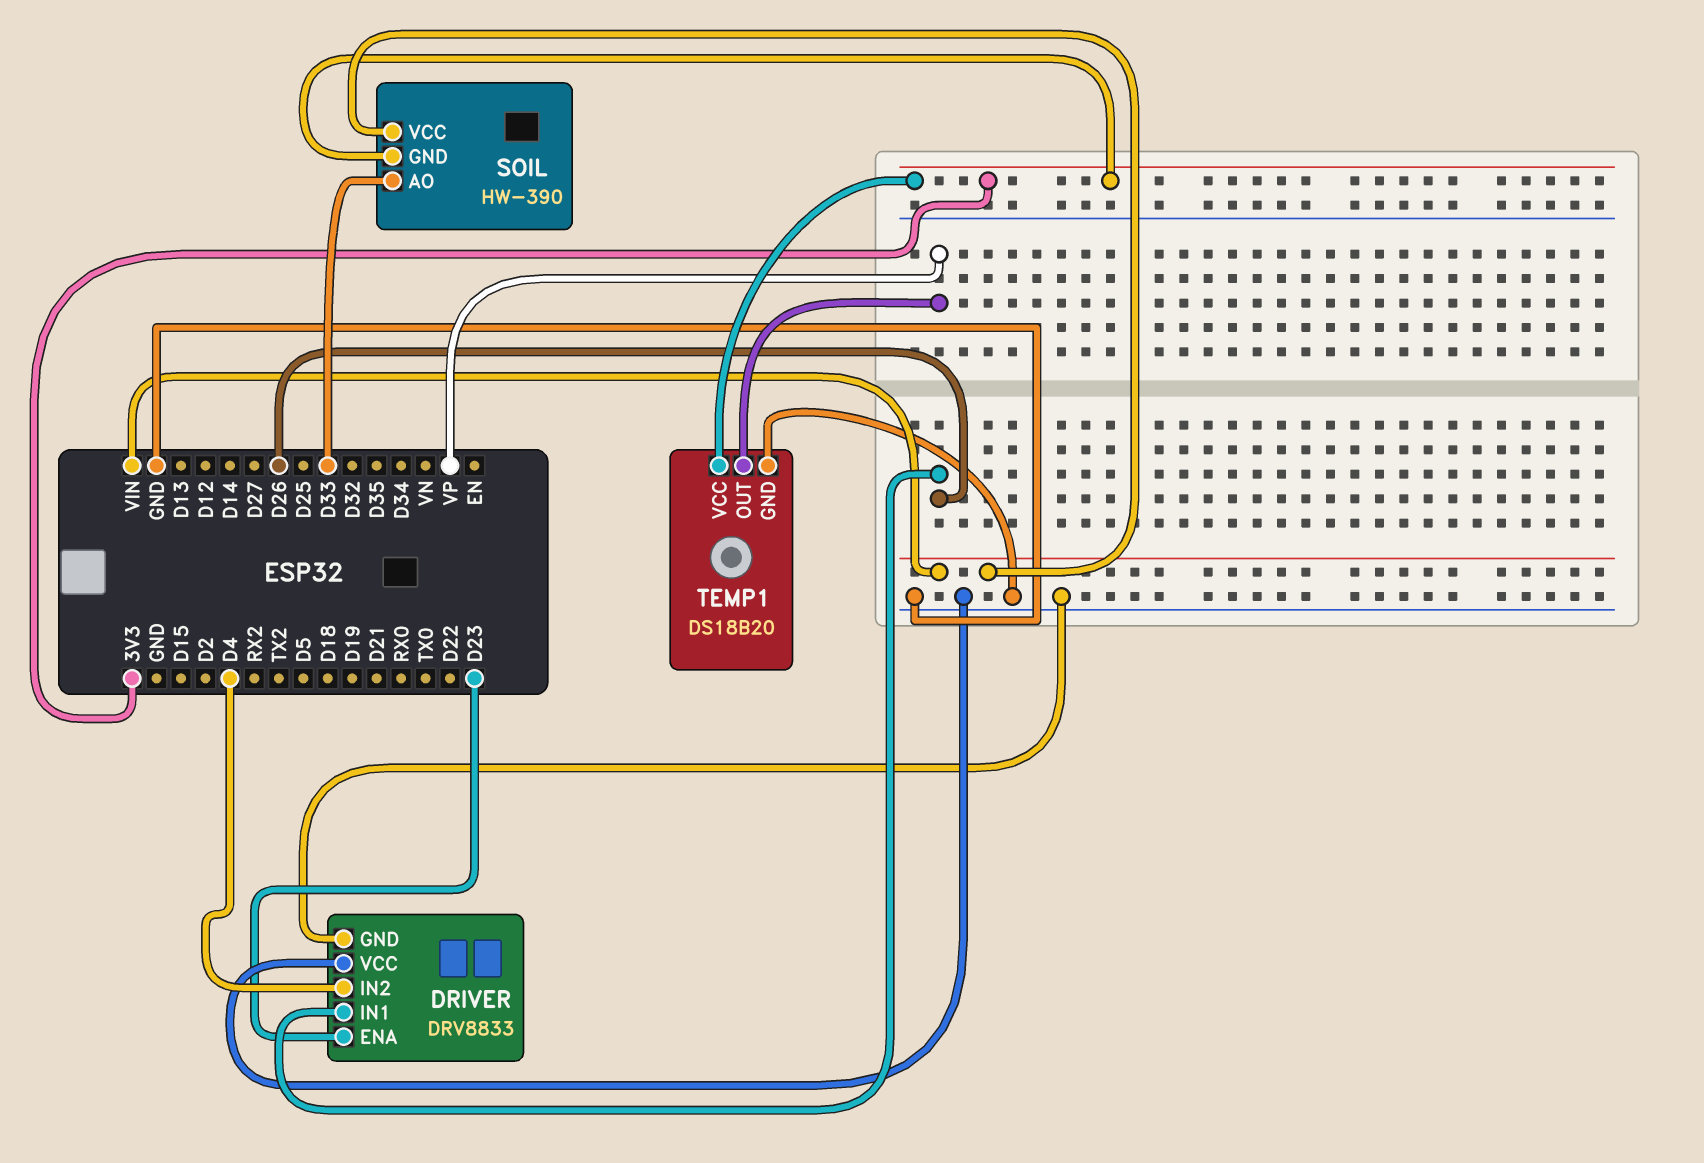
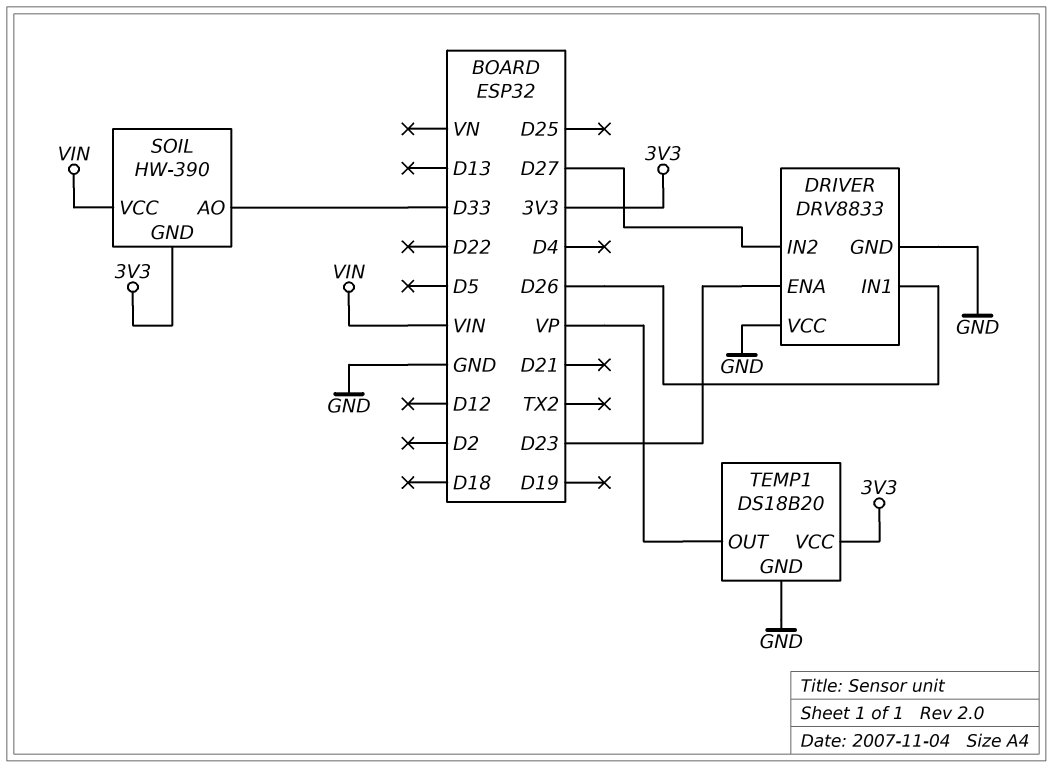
DRIVER pin IN2: D4 -> D27

